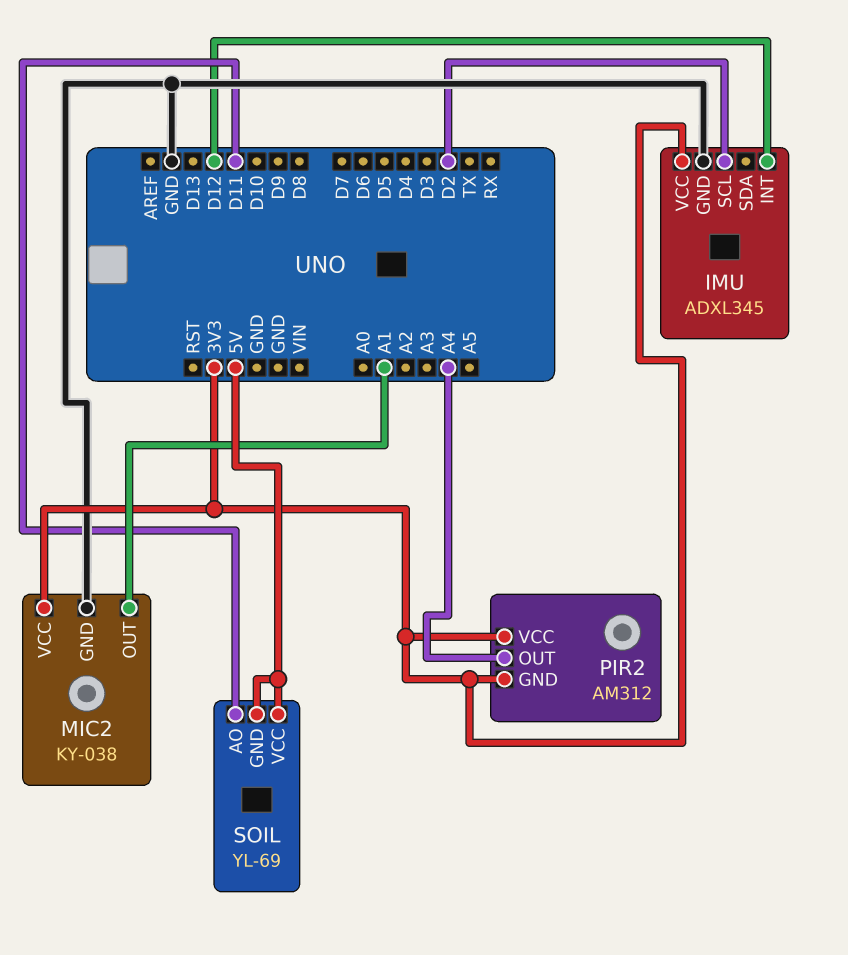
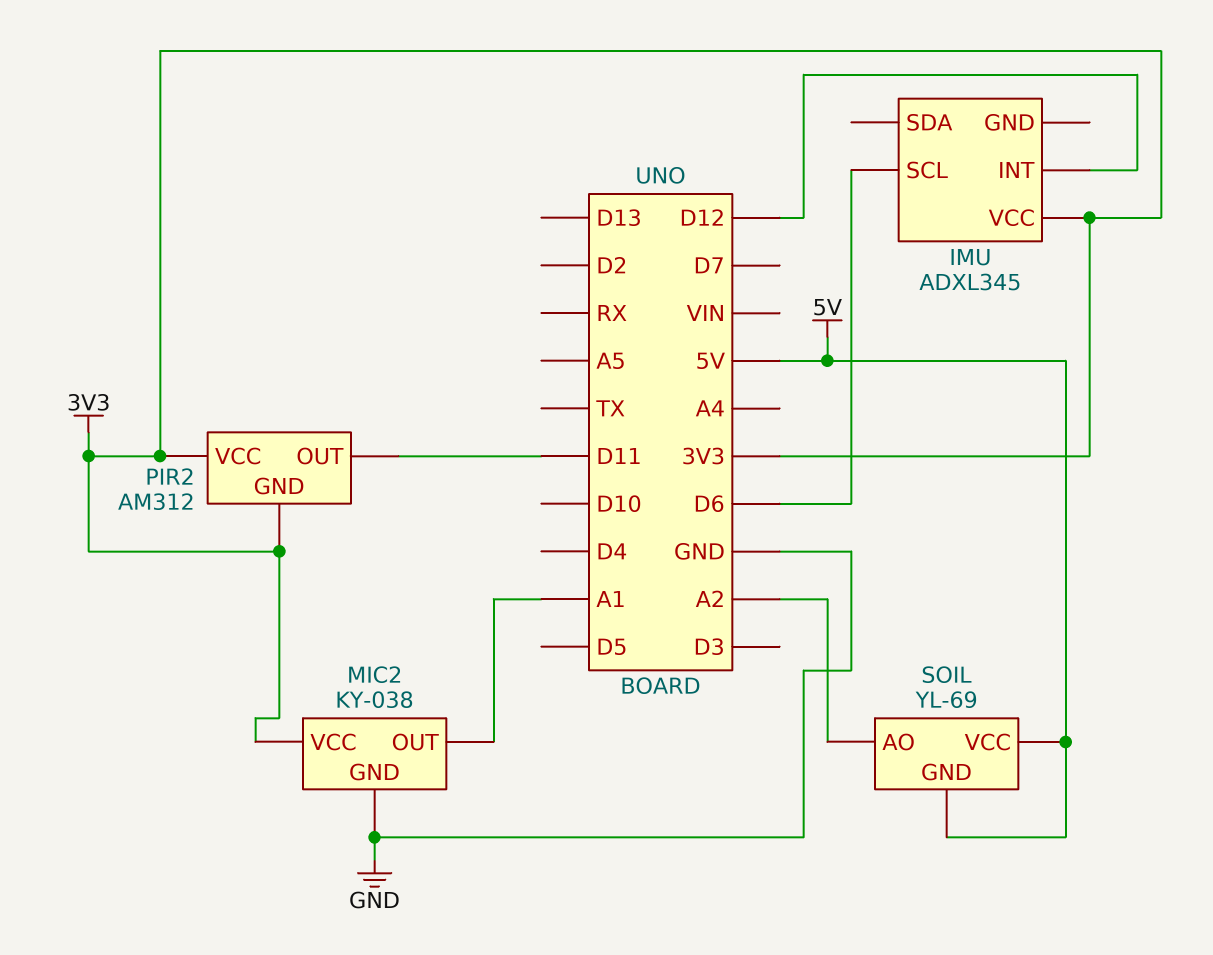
IMU pin GND: GND -> none
IMU pin SCL: D2 -> D6
PIR2 pin OUT: A4 -> D11
SOIL pin AO: D11 -> A2

